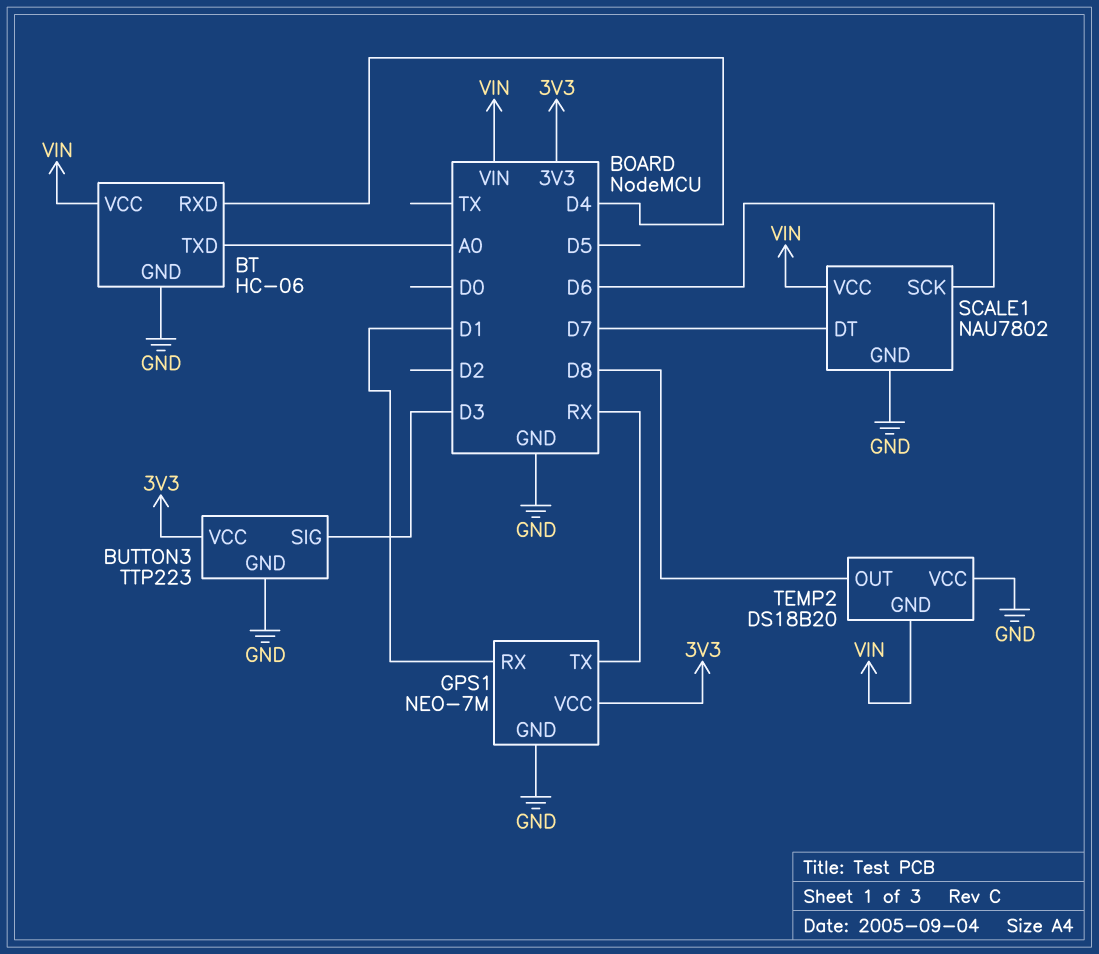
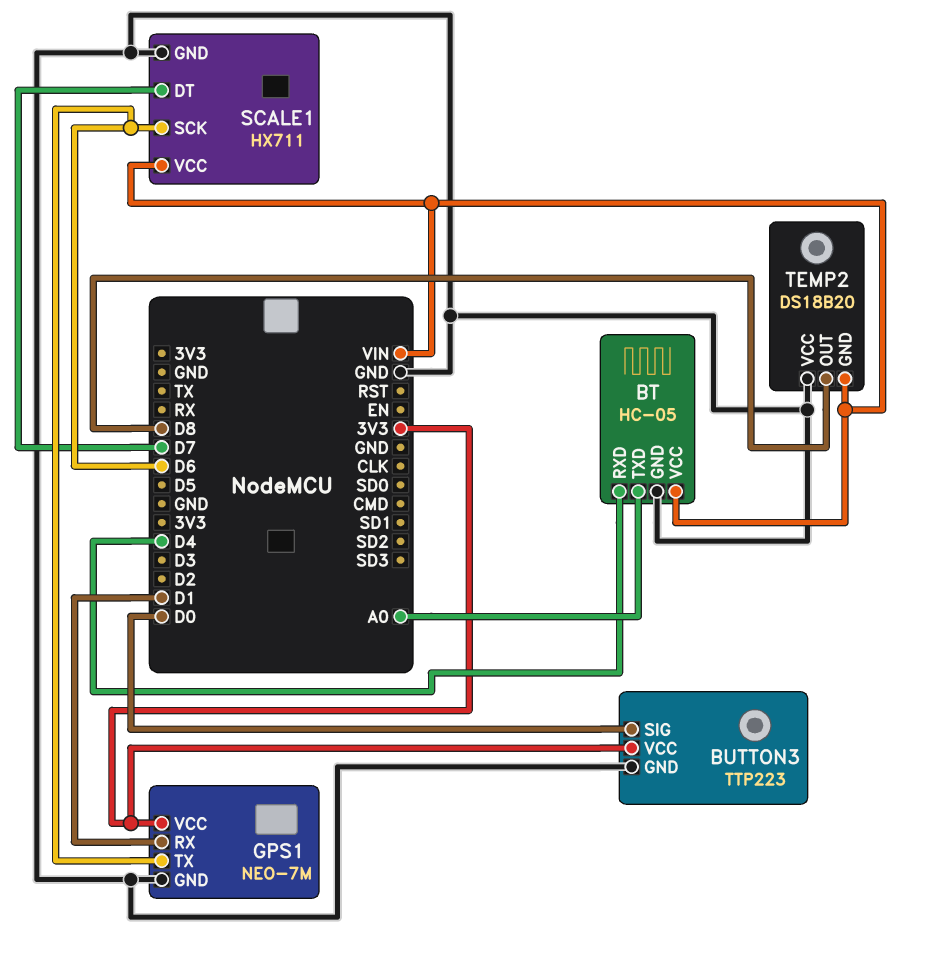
BT: HC-06 -> HC-05
BUTTON3 pin SIG: D3 -> D0
GPS1 pin TX: RX -> D6
SCALE1: NAU7802 -> HX711

